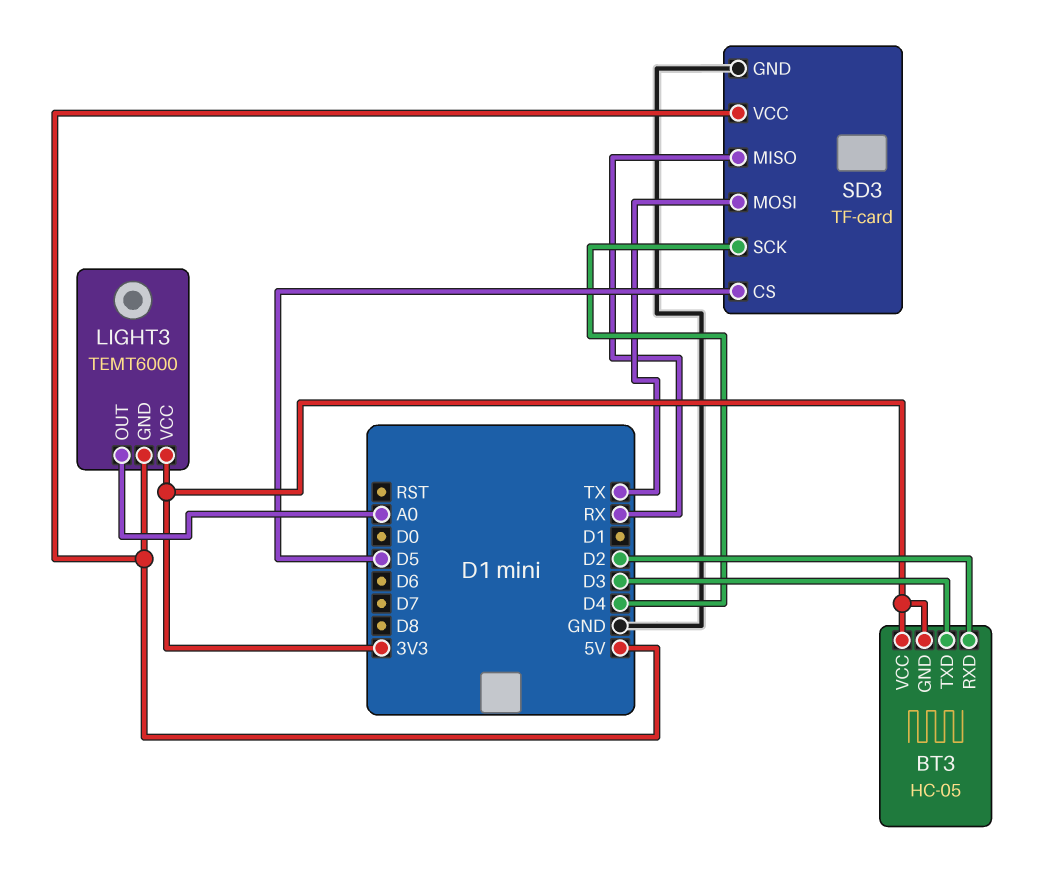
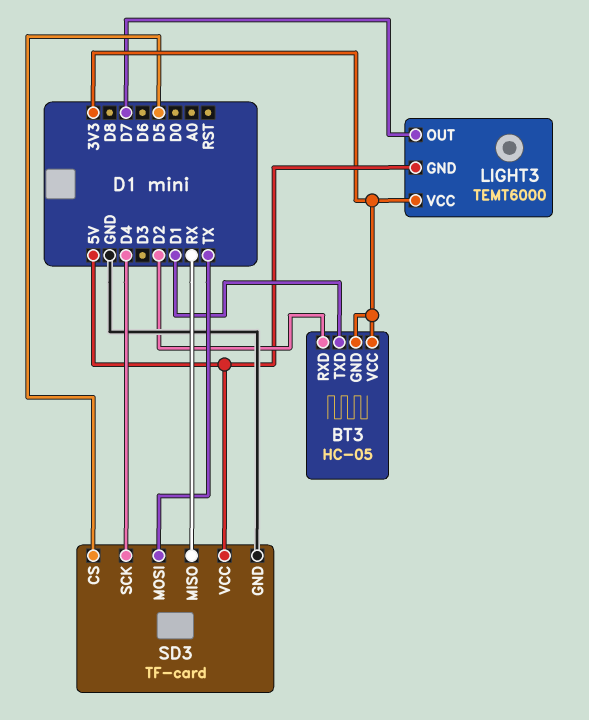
BT3 pin TXD: D3 -> D1
LIGHT3 pin OUT: A0 -> D7

